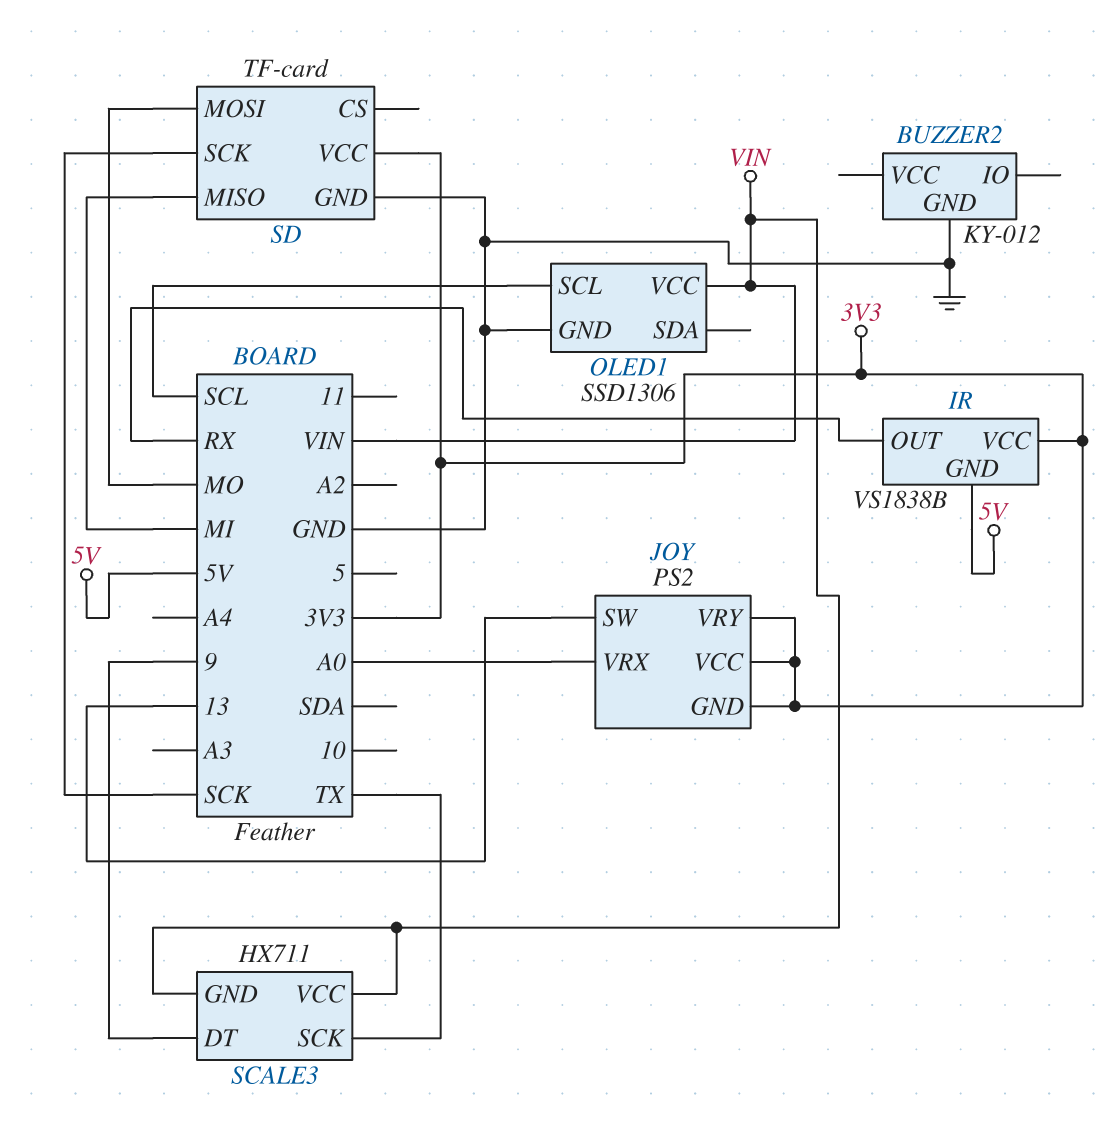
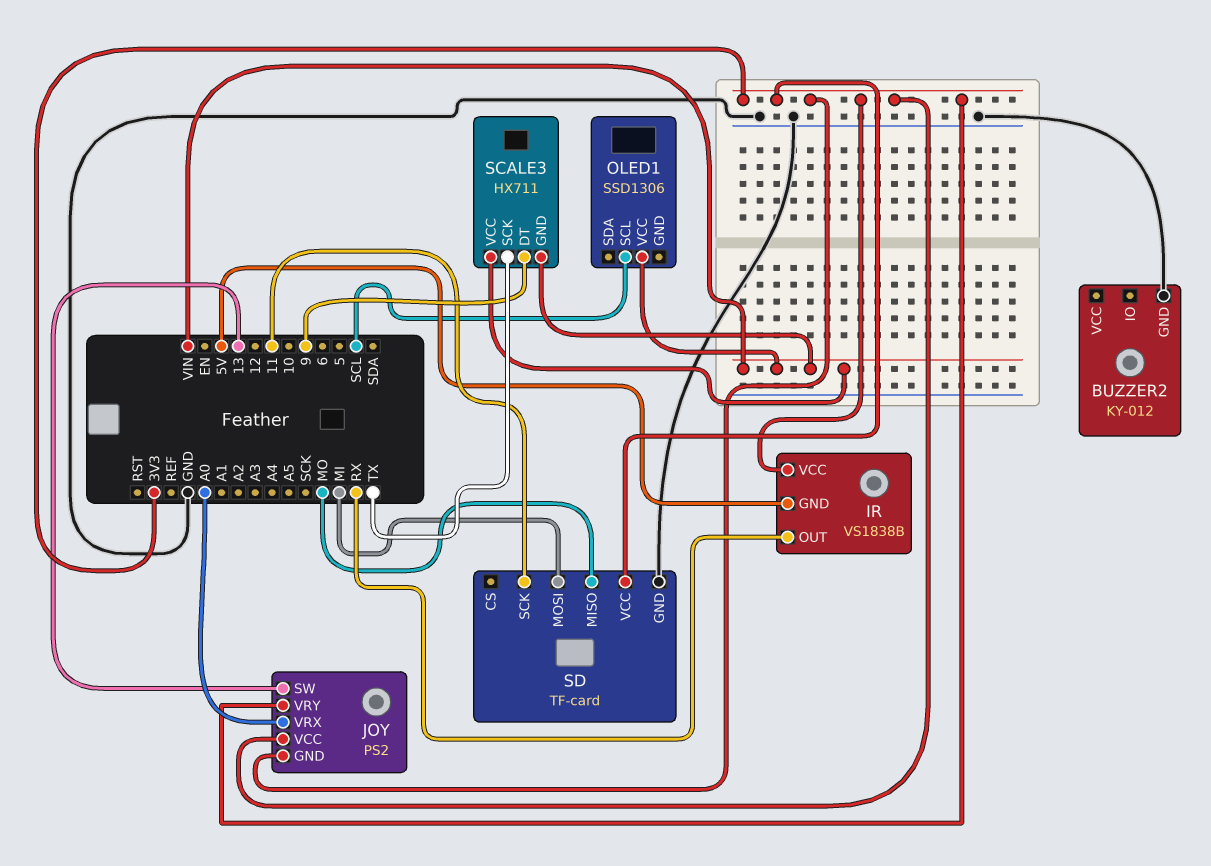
OLED1 pin GND: GND -> none
SD pin MISO: MI -> MO
SD pin MOSI: MO -> MI
SD pin SCK: SCK -> 11

